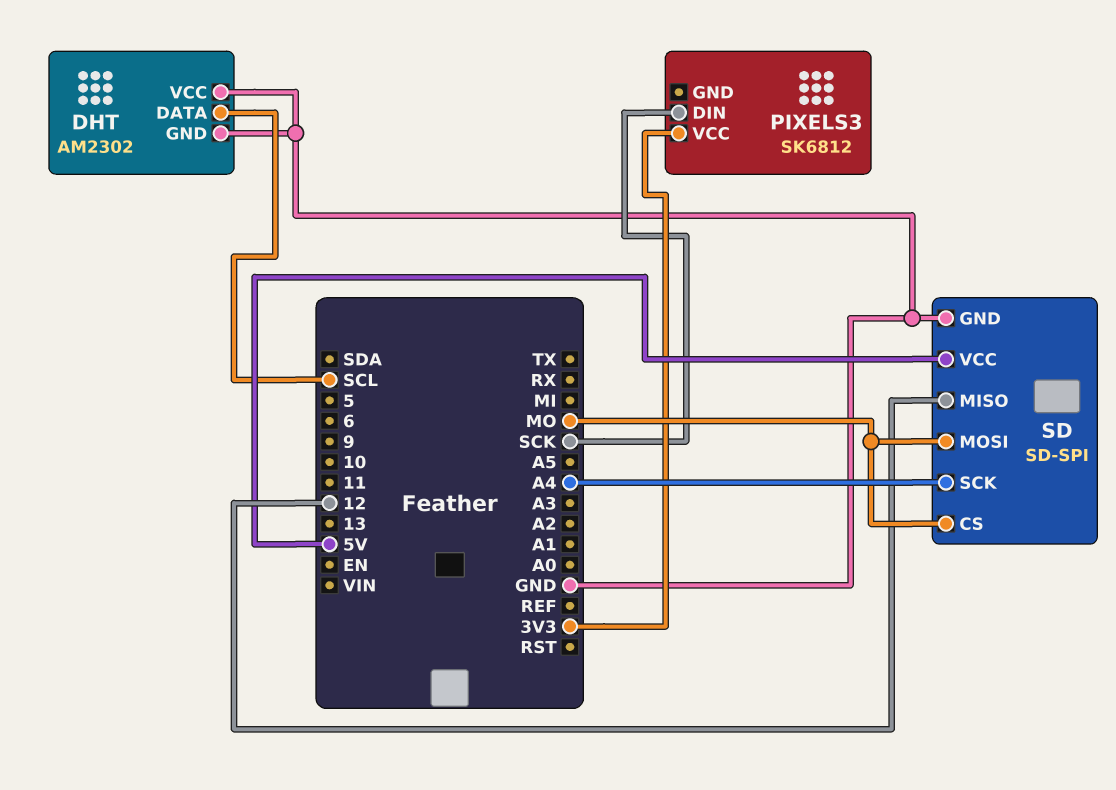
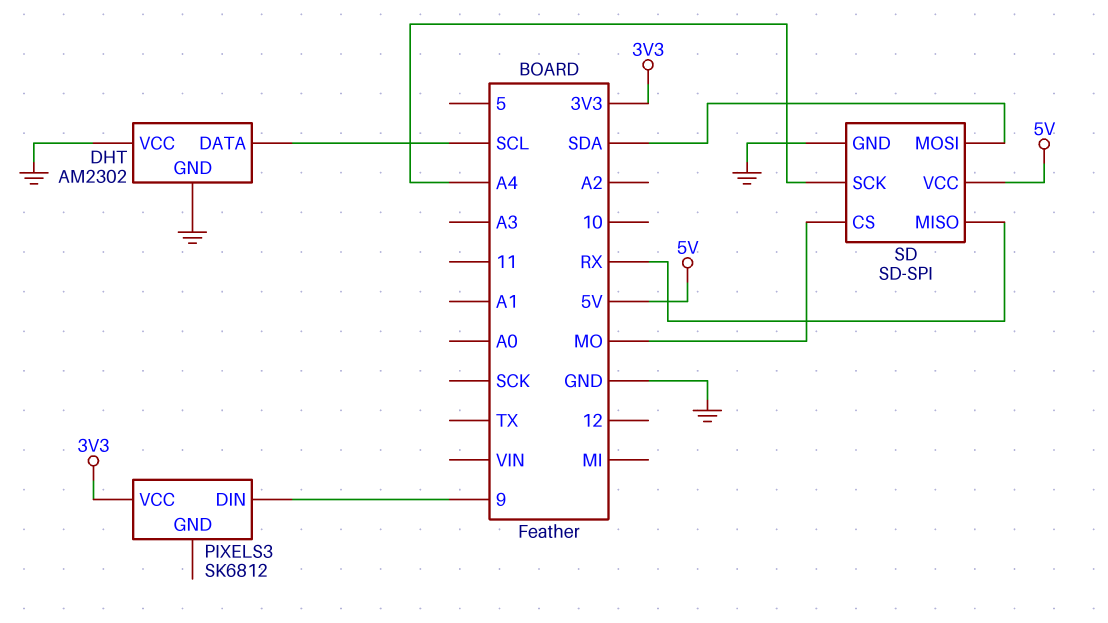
PIXELS3 pin DIN: SCK -> 9
SD pin MISO: 12 -> RX
SD pin MOSI: MO -> SDA

